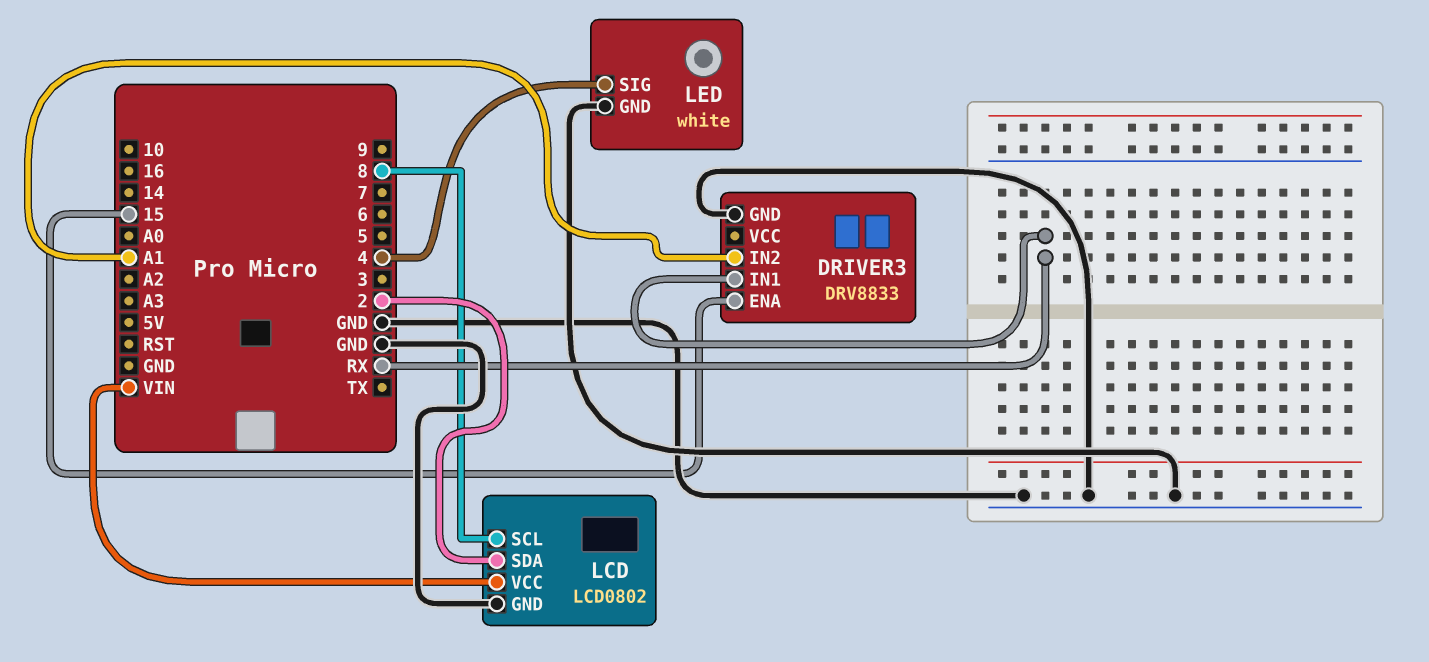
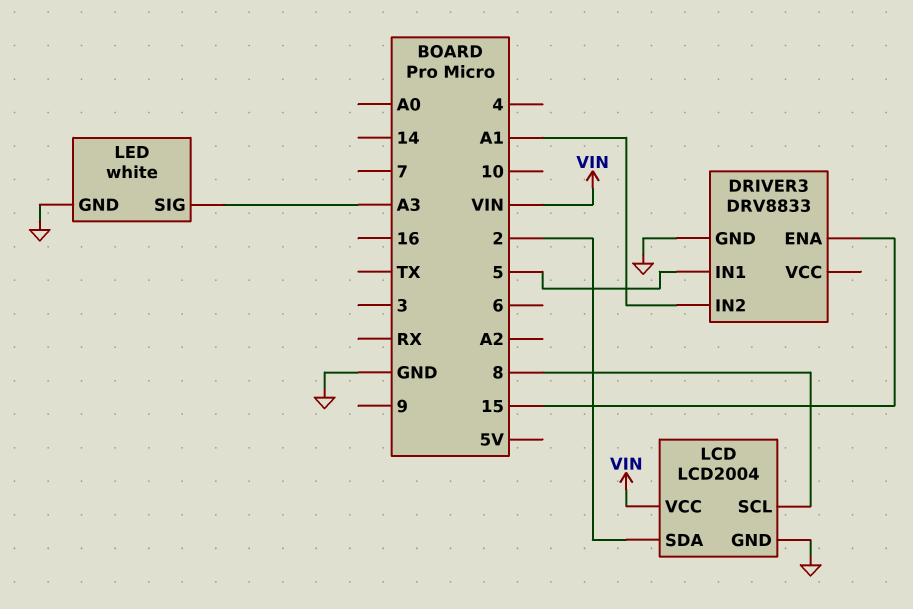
DRIVER3 pin IN1: RX -> 5
LCD: LCD0802 -> LCD2004
LED pin SIG: 4 -> A3

